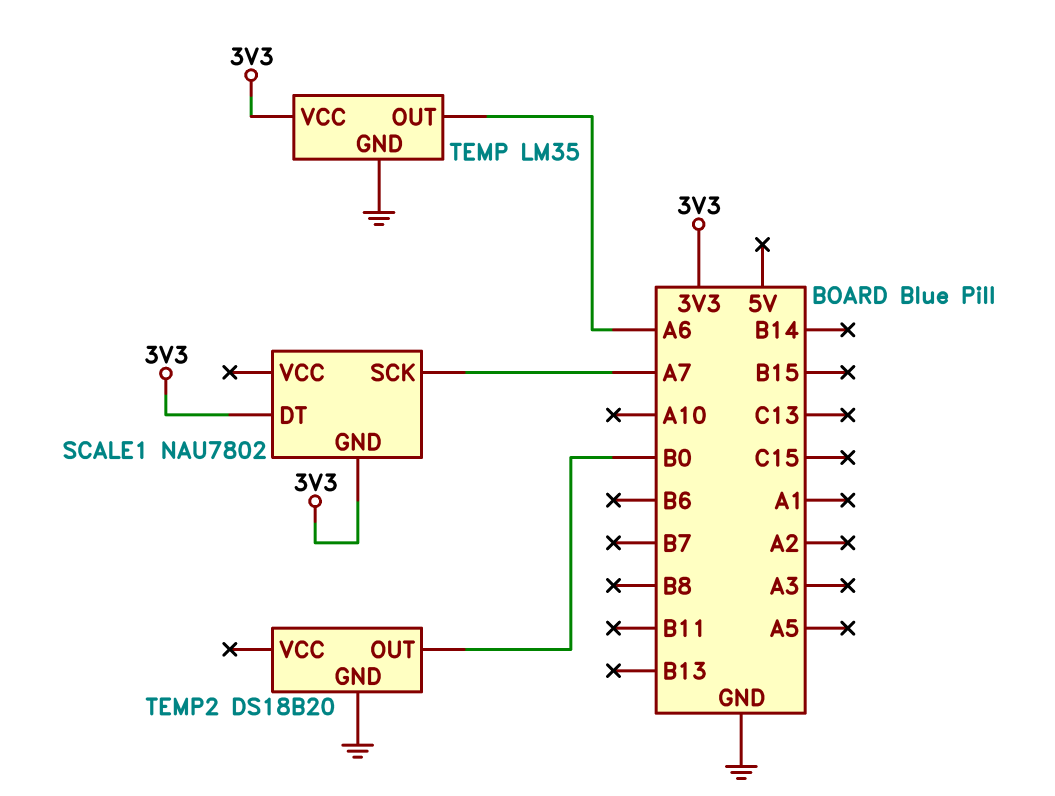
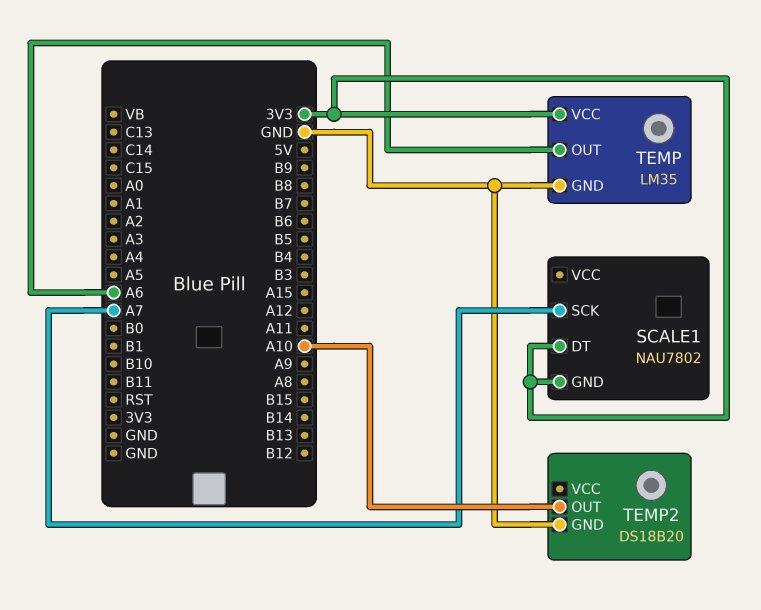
TEMP2 pin OUT: B0 -> A10

